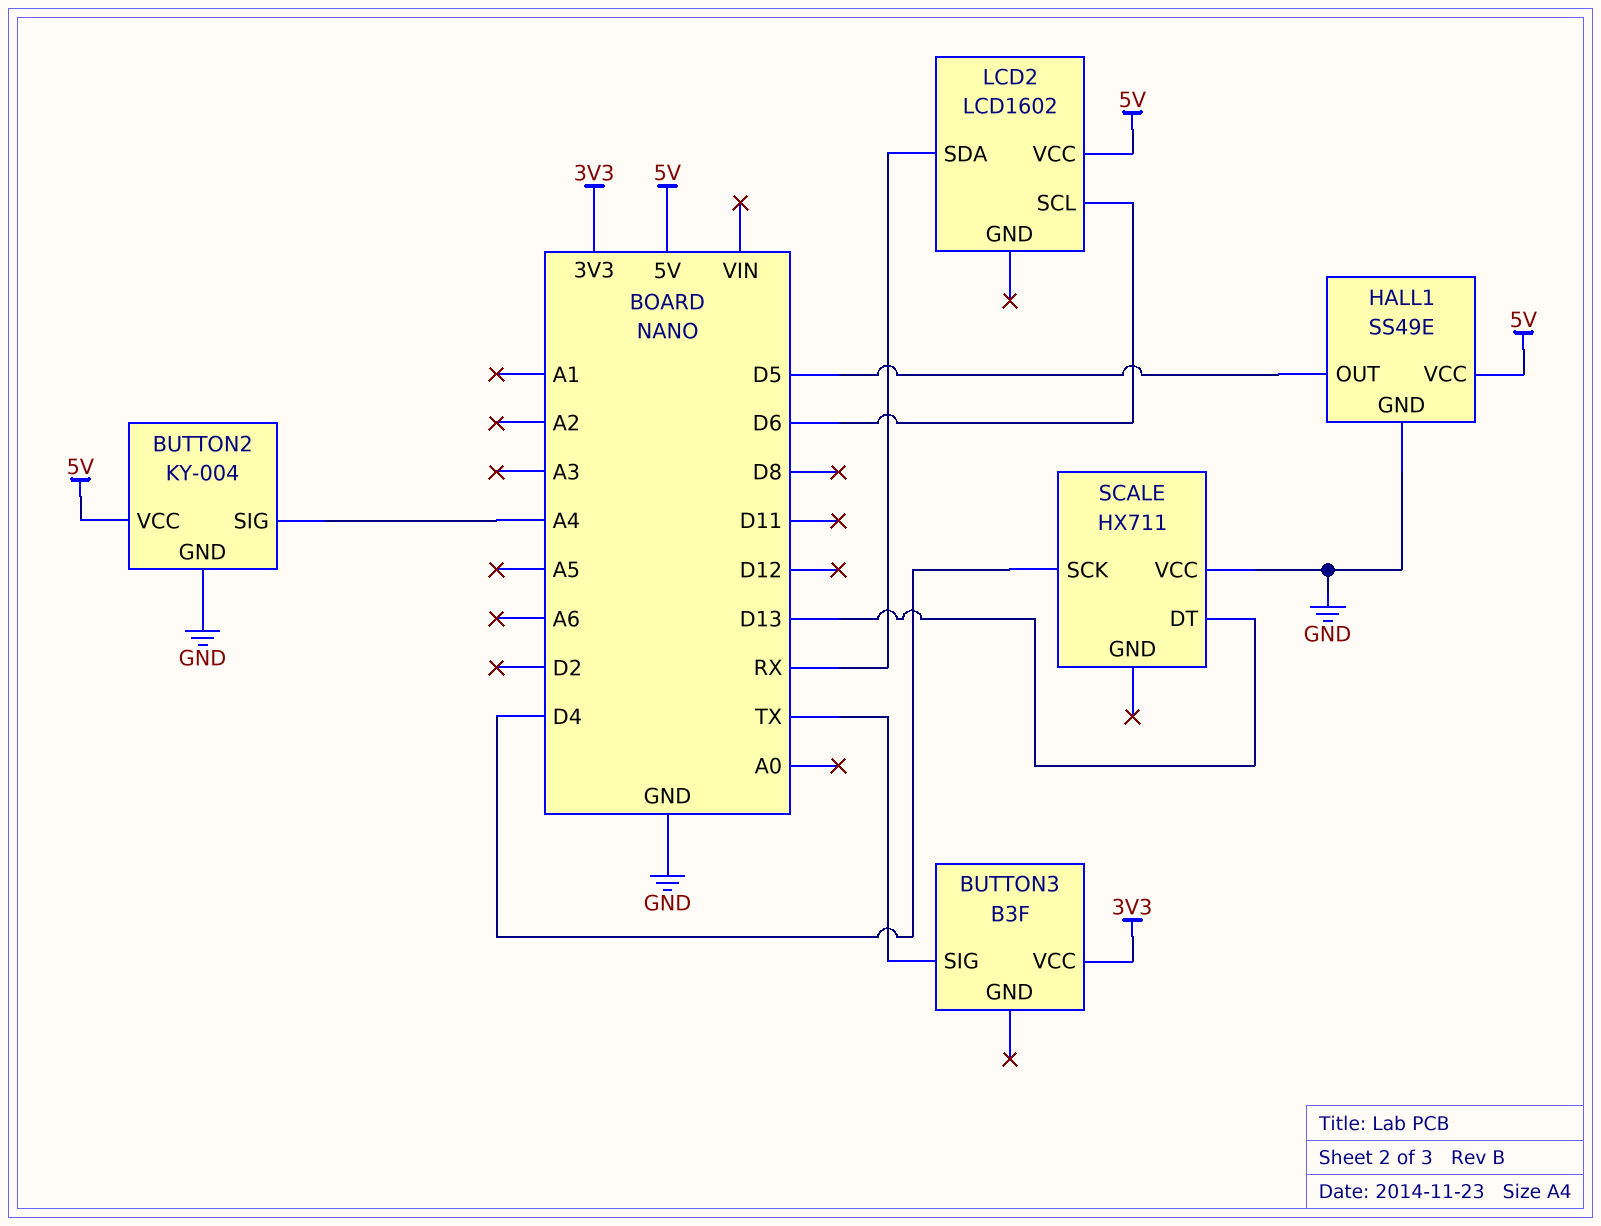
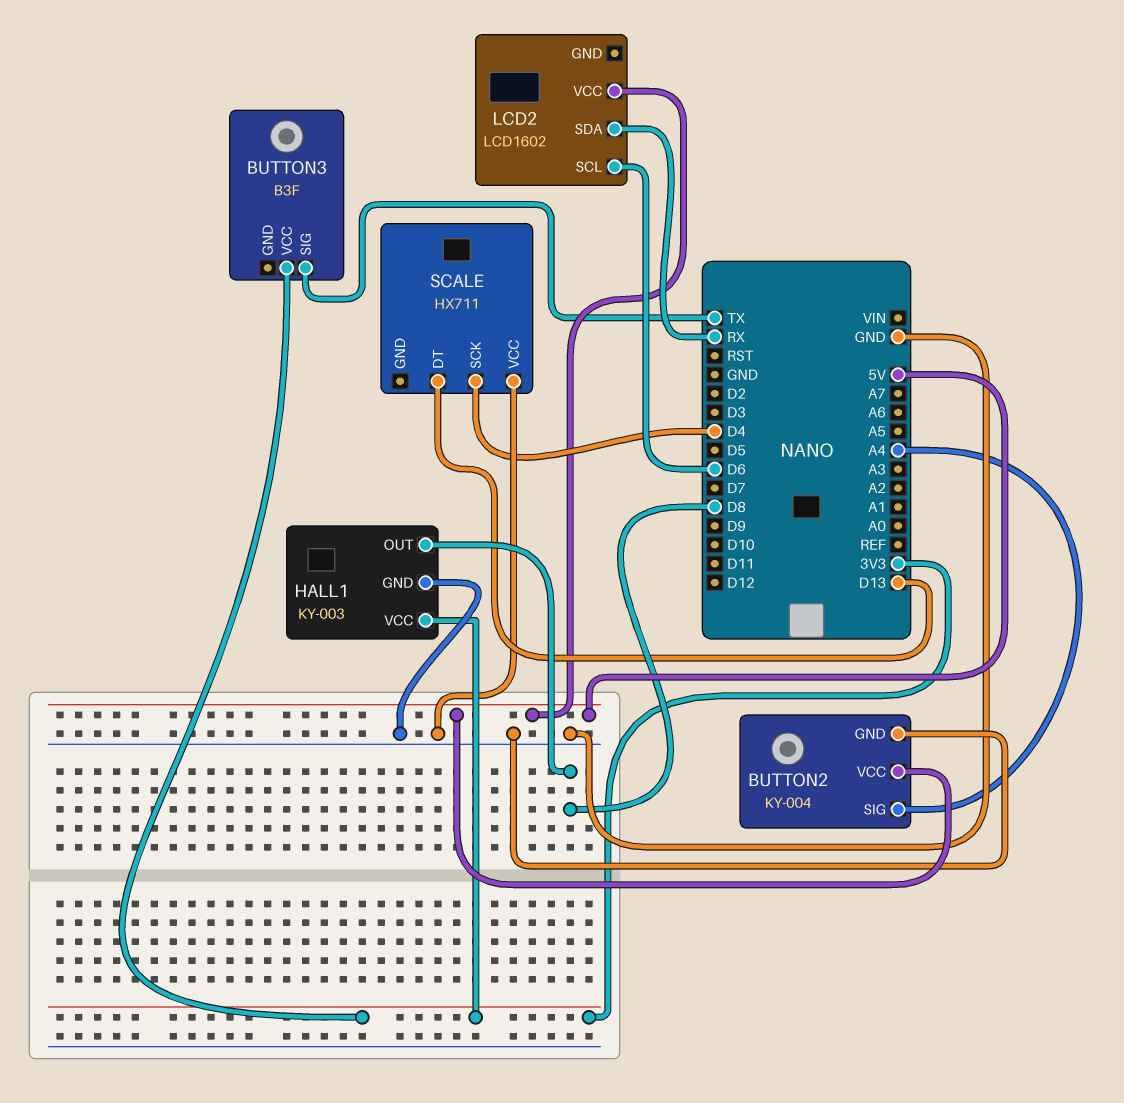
HALL1: SS49E -> KY-003
HALL1 pin OUT: D5 -> D8
HALL1 pin VCC: 5V -> 3V3

